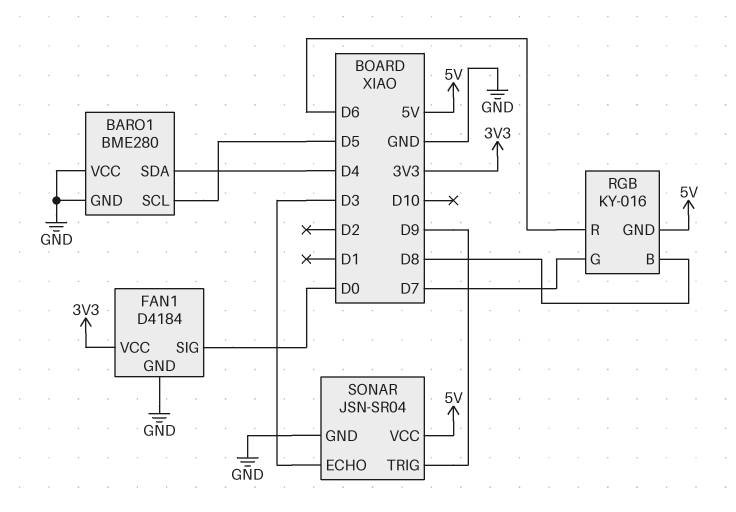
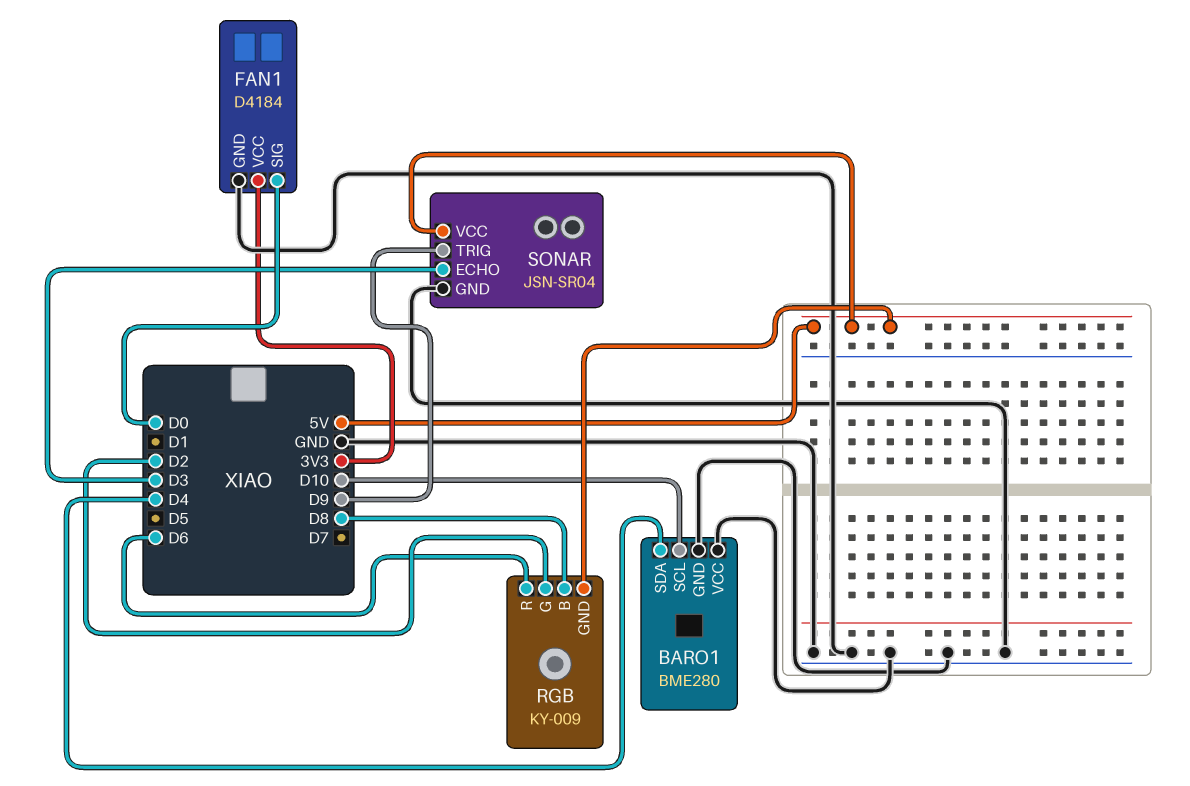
BARO1 pin SCL: D5 -> D10
RGB: KY-016 -> KY-009
RGB pin G: D7 -> D2

